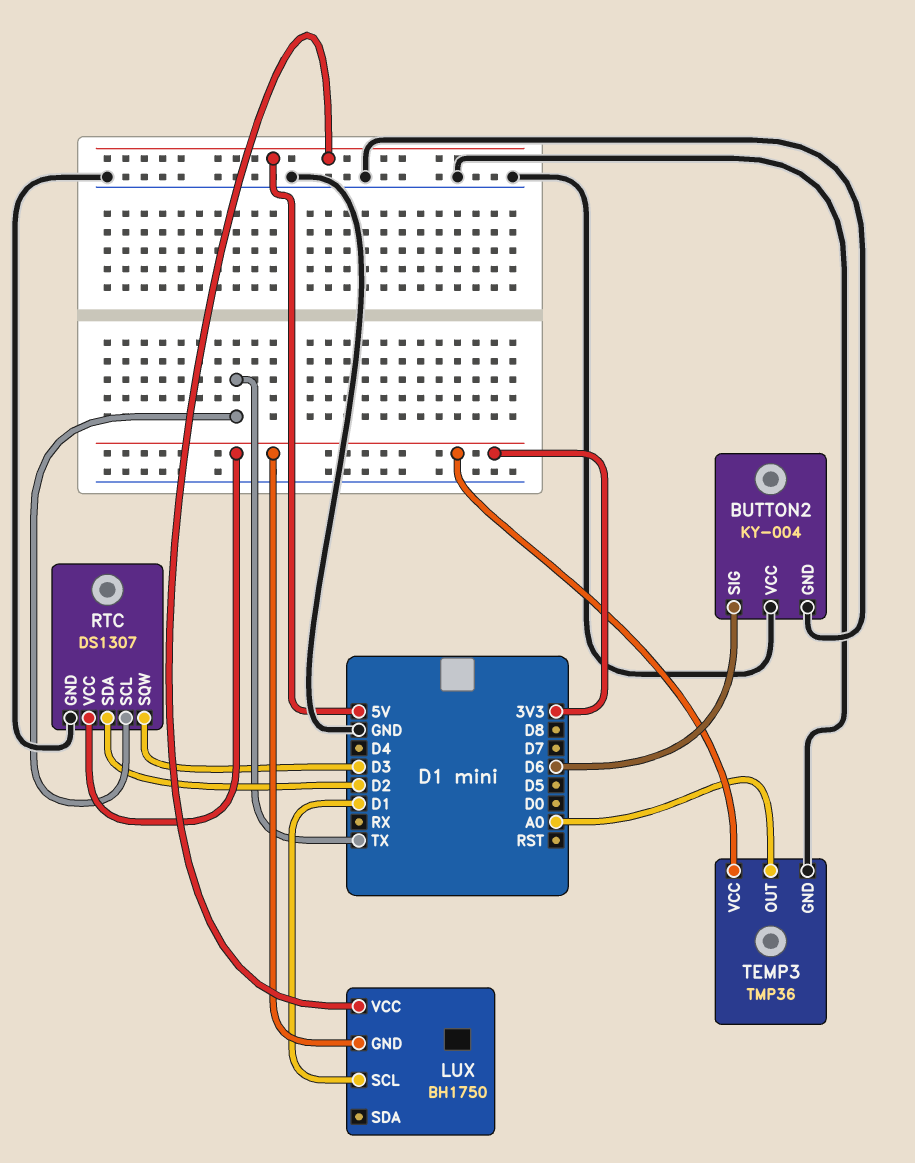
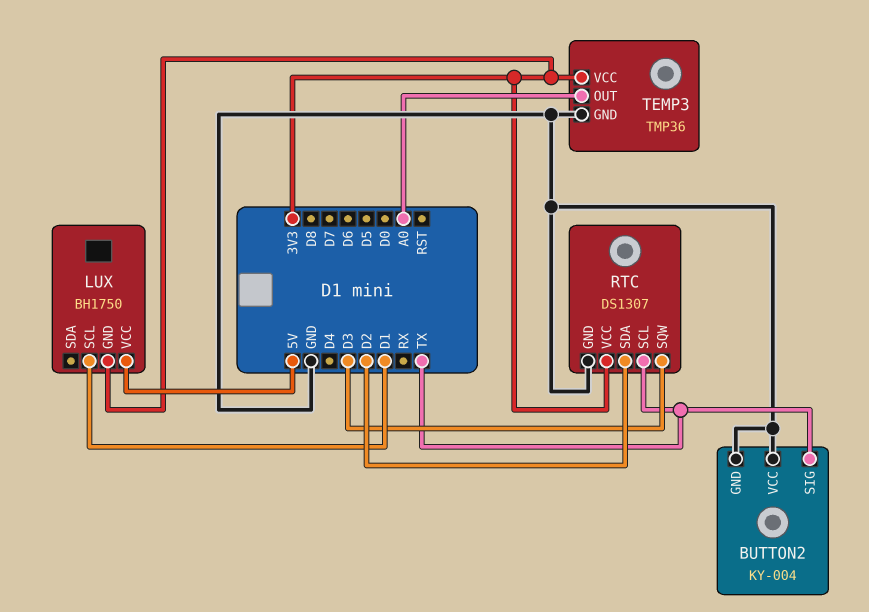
BUTTON2 pin SIG: D6 -> TX

